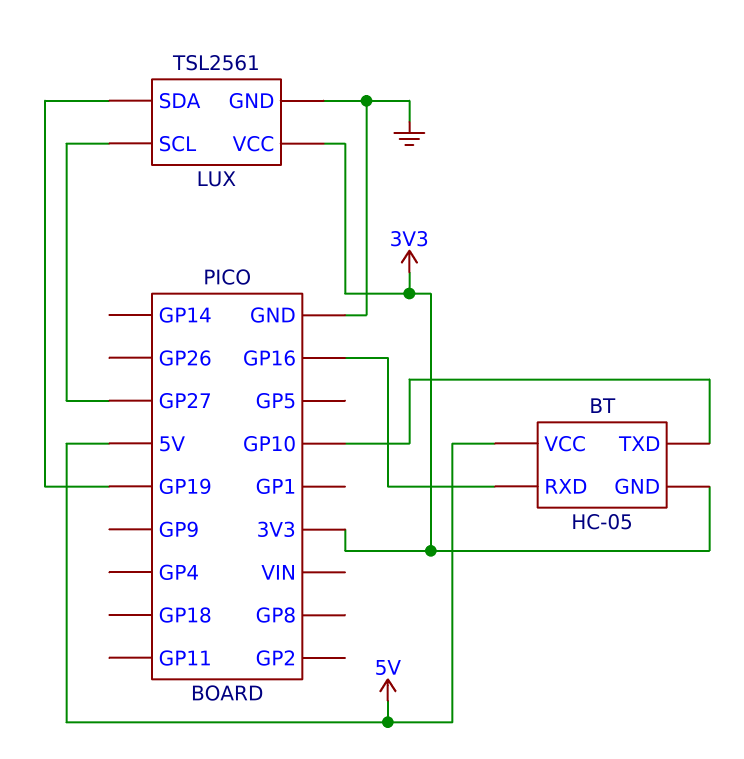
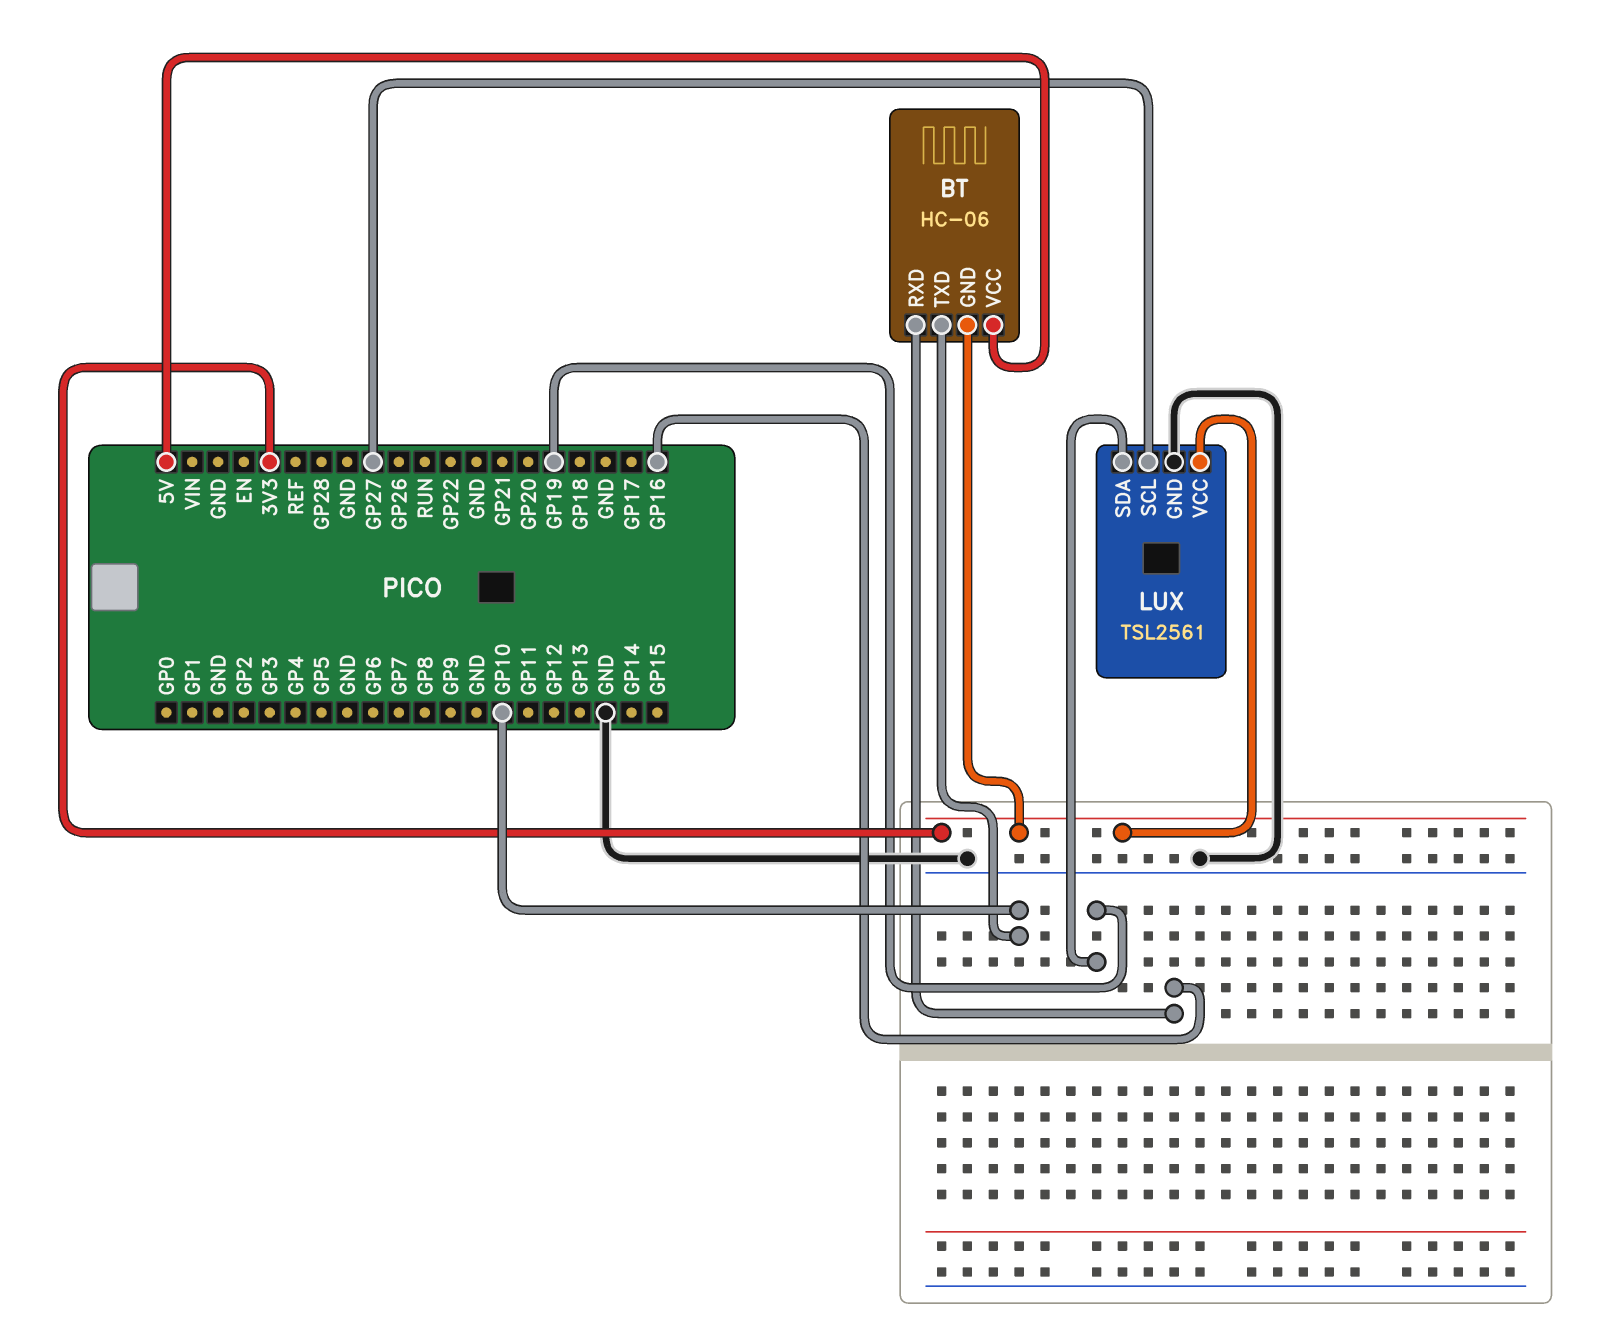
BT: HC-05 -> HC-06

